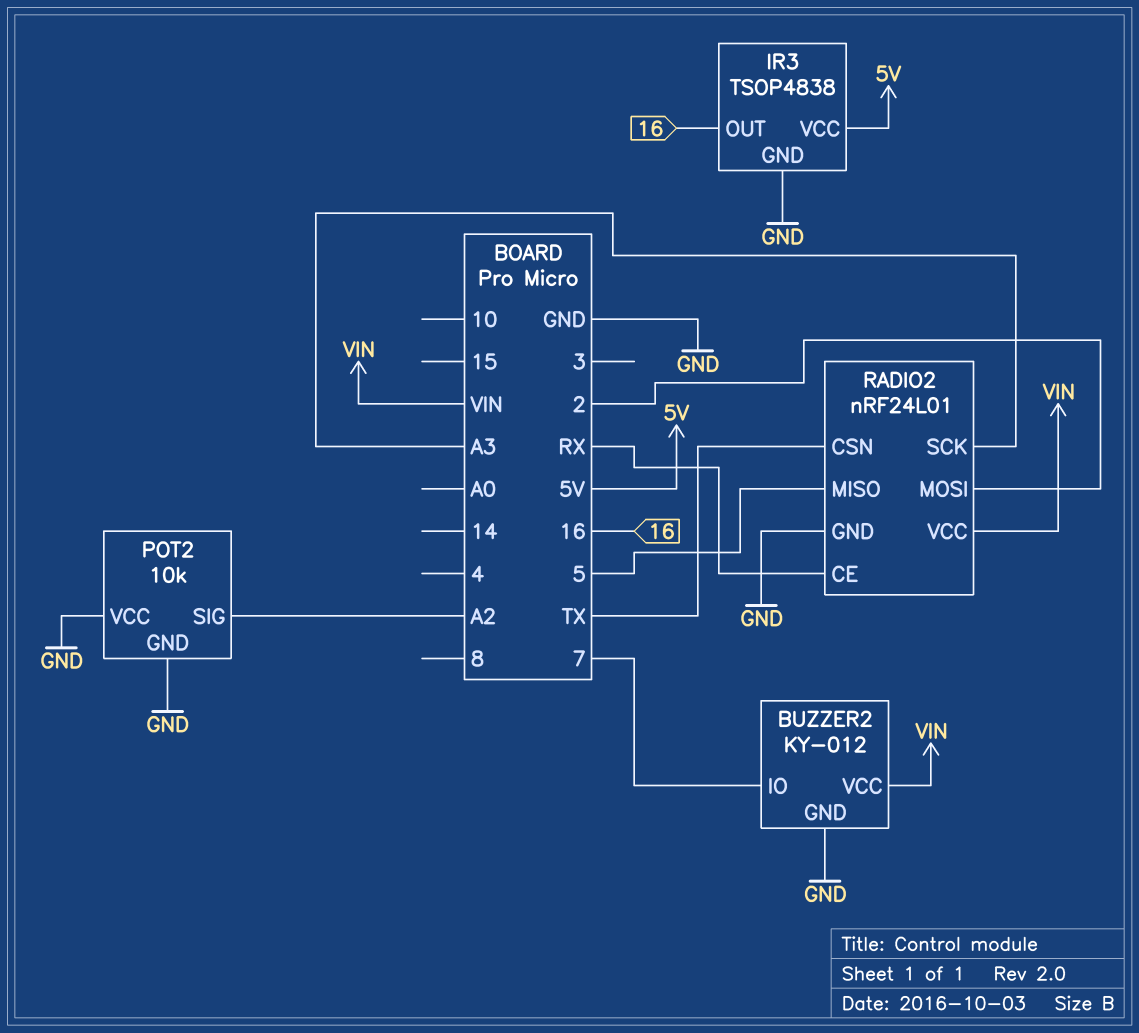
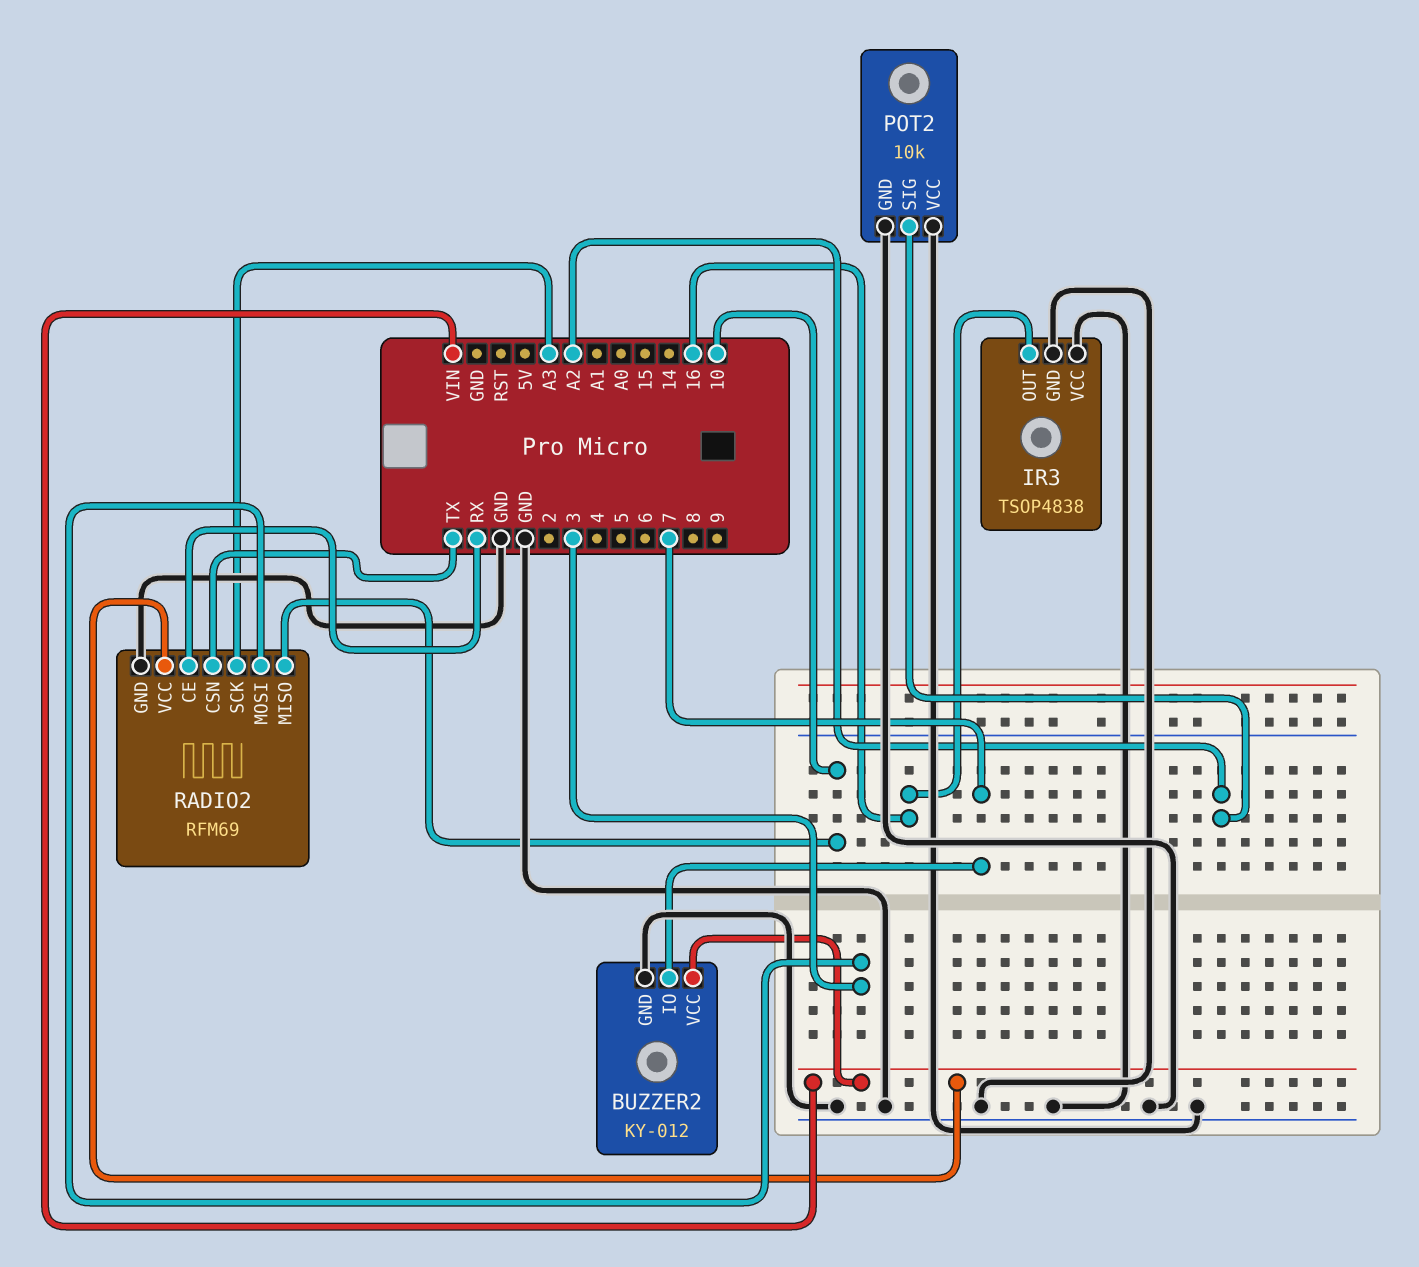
IR3 pin VCC: 5V -> GND
RADIO2: nRF24L01 -> RFM69
RADIO2 pin MISO: 5 -> 10
RADIO2 pin MOSI: 2 -> 3

